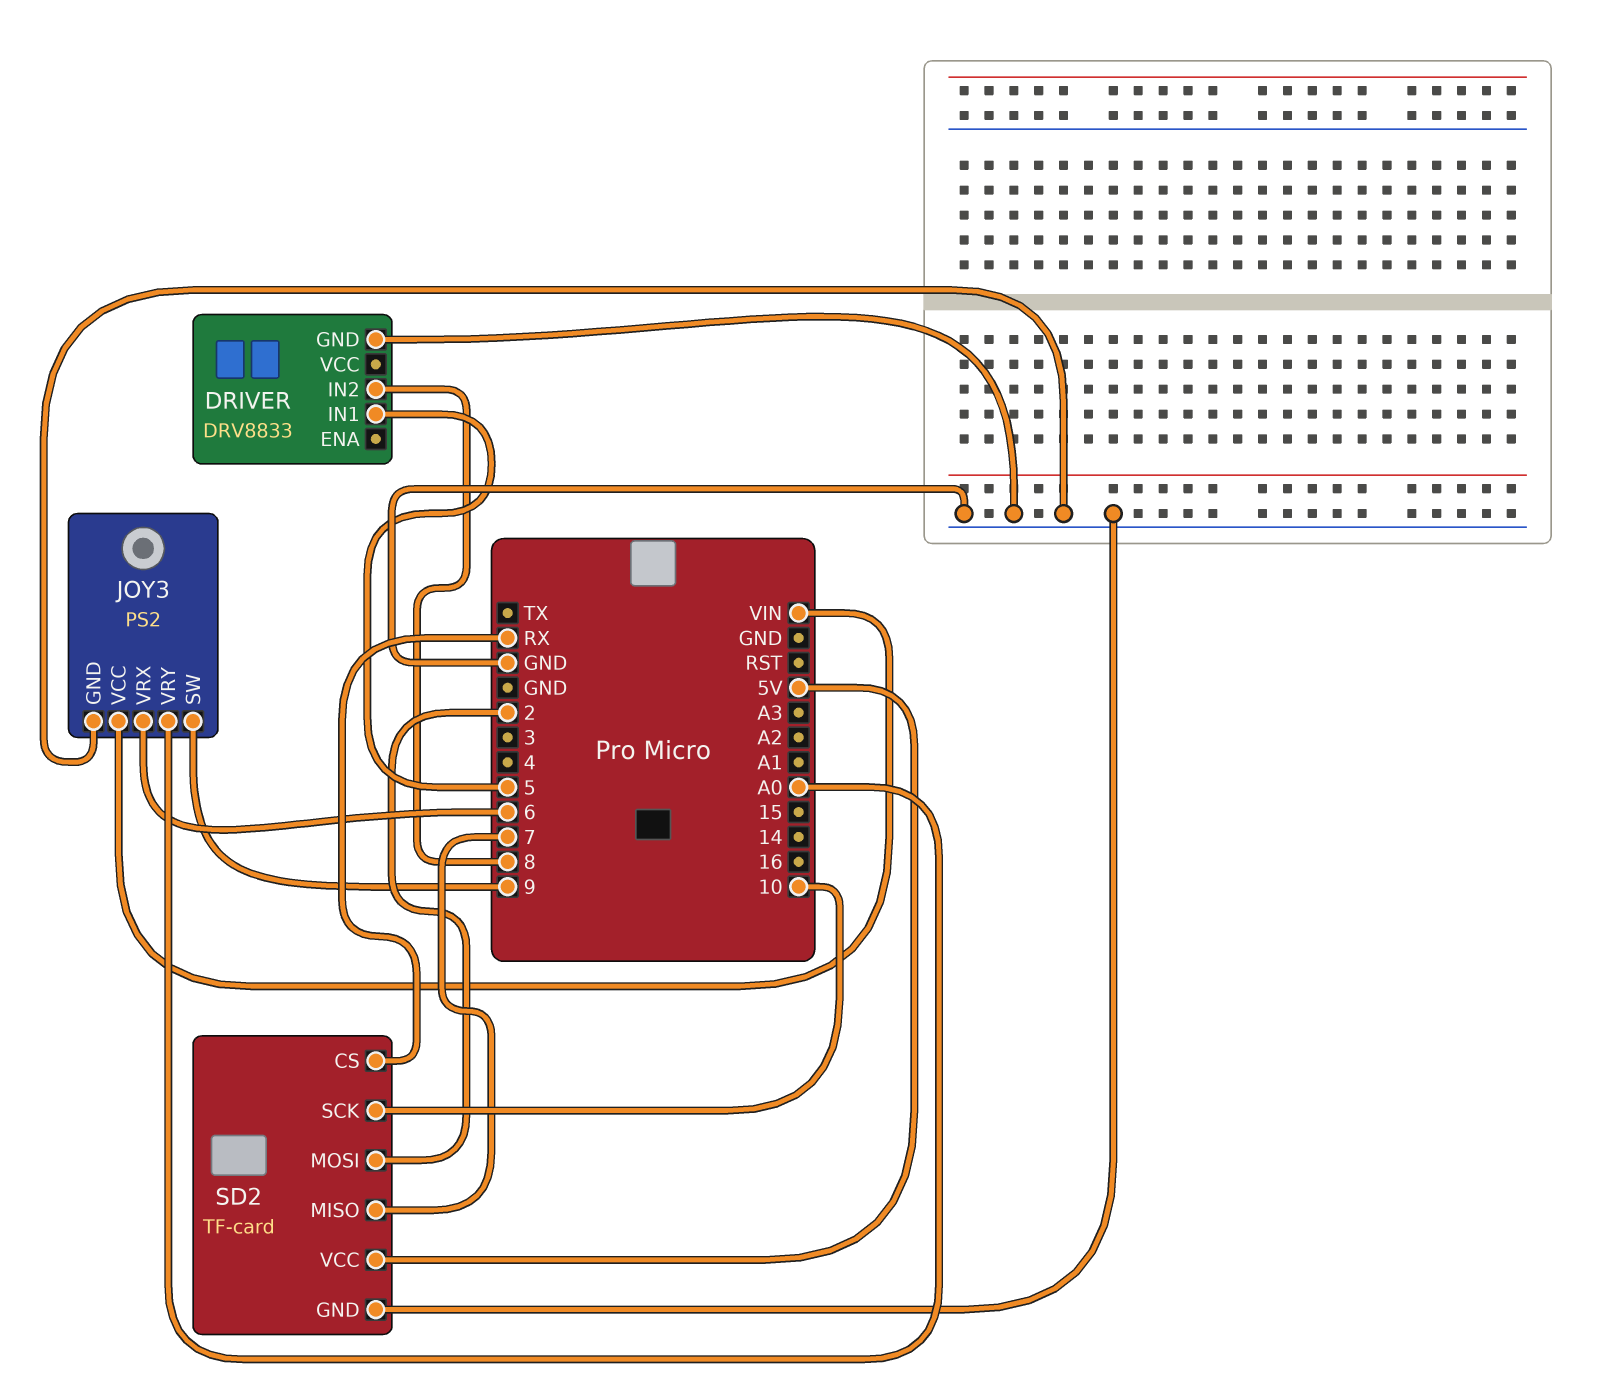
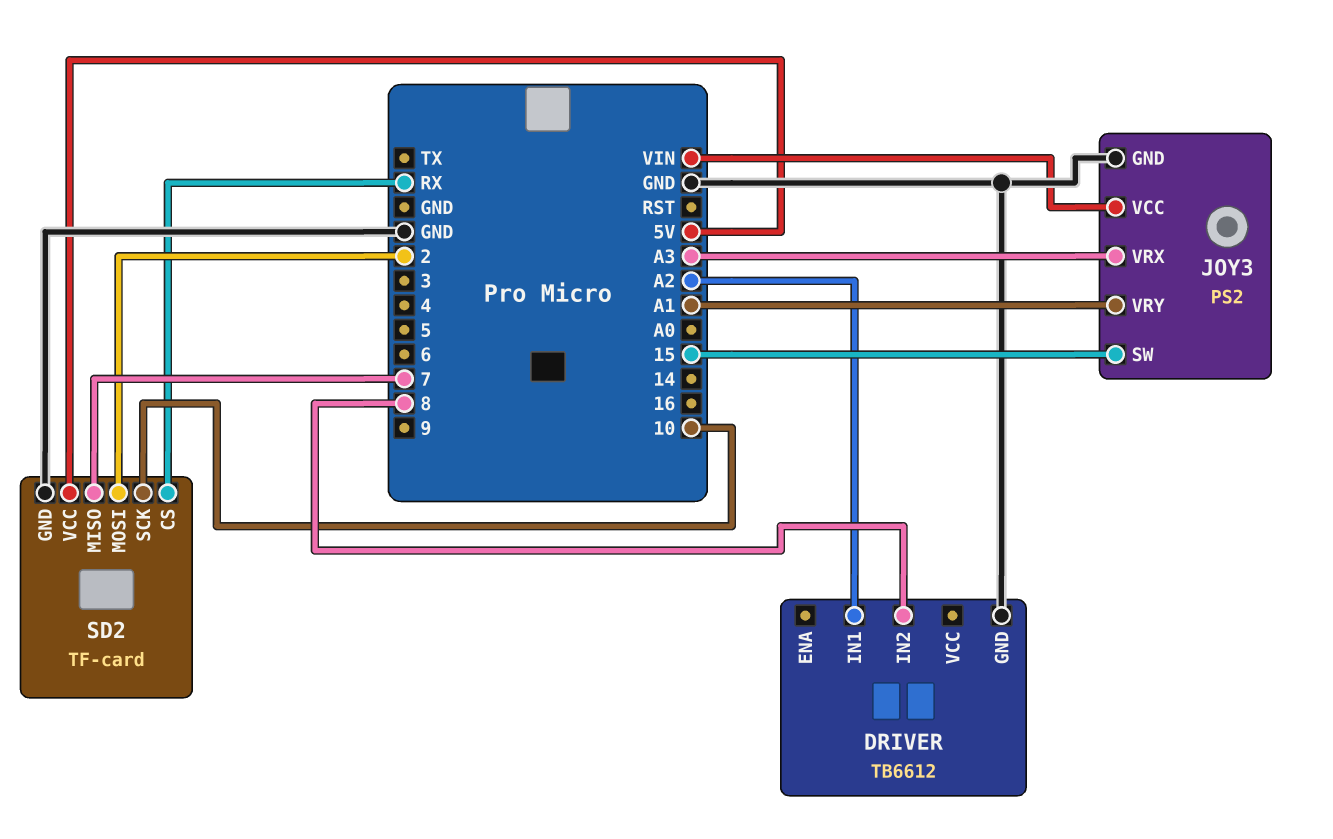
DRIVER: DRV8833 -> TB6612
DRIVER pin IN1: 5 -> A2
JOY3 pin SW: 9 -> 15
JOY3 pin VRX: 6 -> A3
JOY3 pin VRY: A0 -> A1

